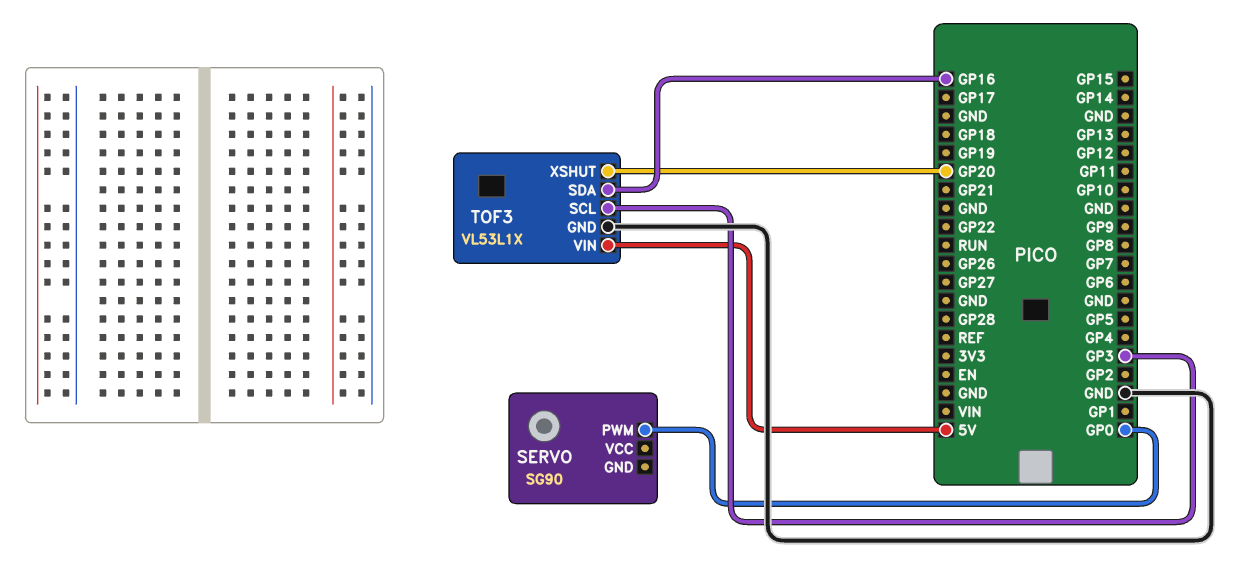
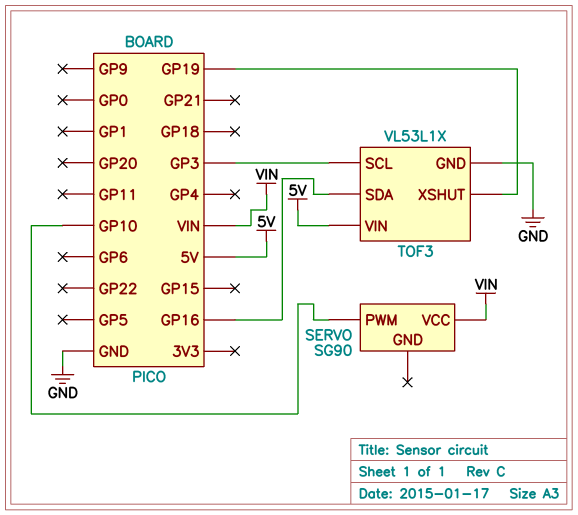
SERVO pin PWM: GP0 -> GP10
SERVO pin VCC: none -> VIN
TOF3 pin XSHUT: GP20 -> GP19

